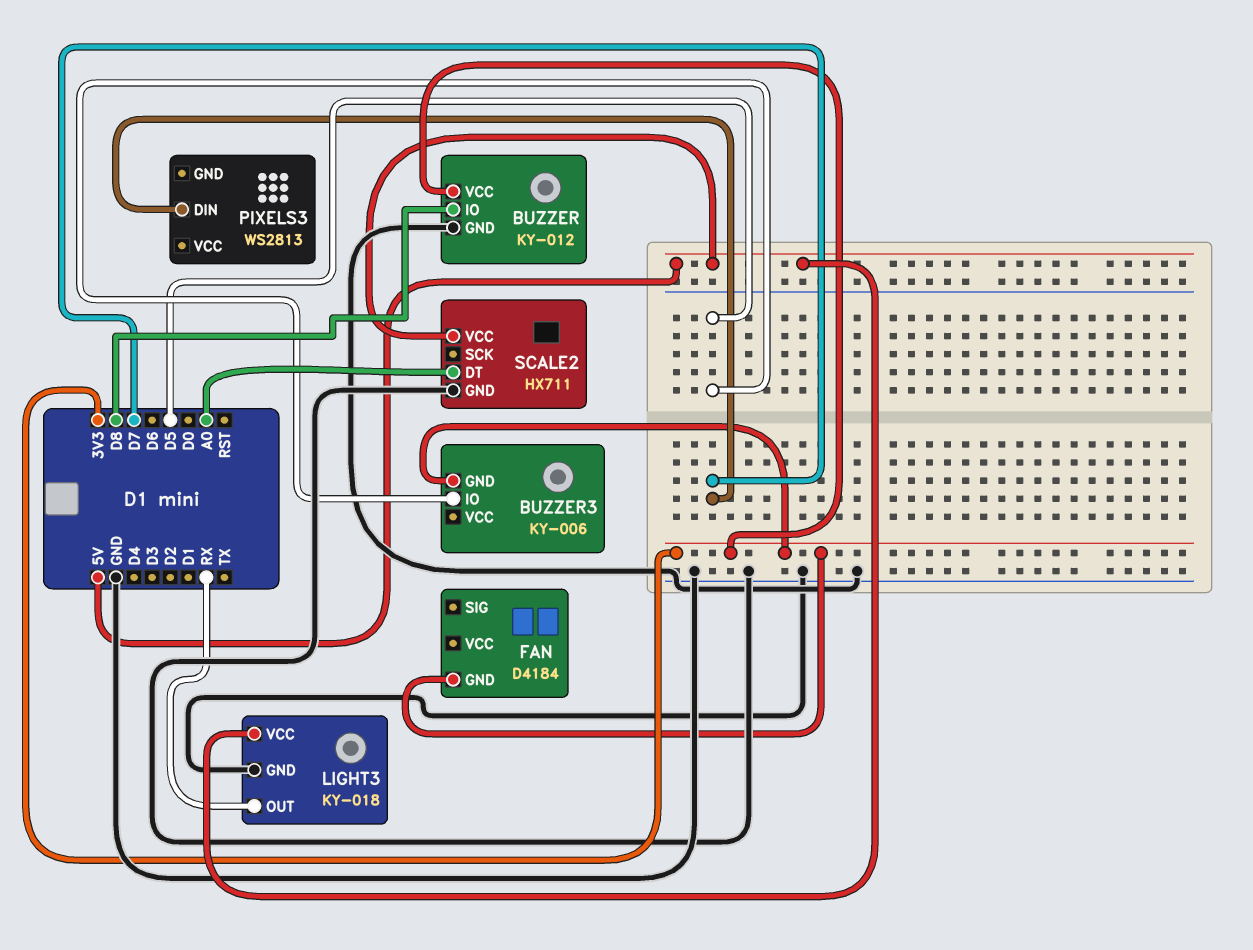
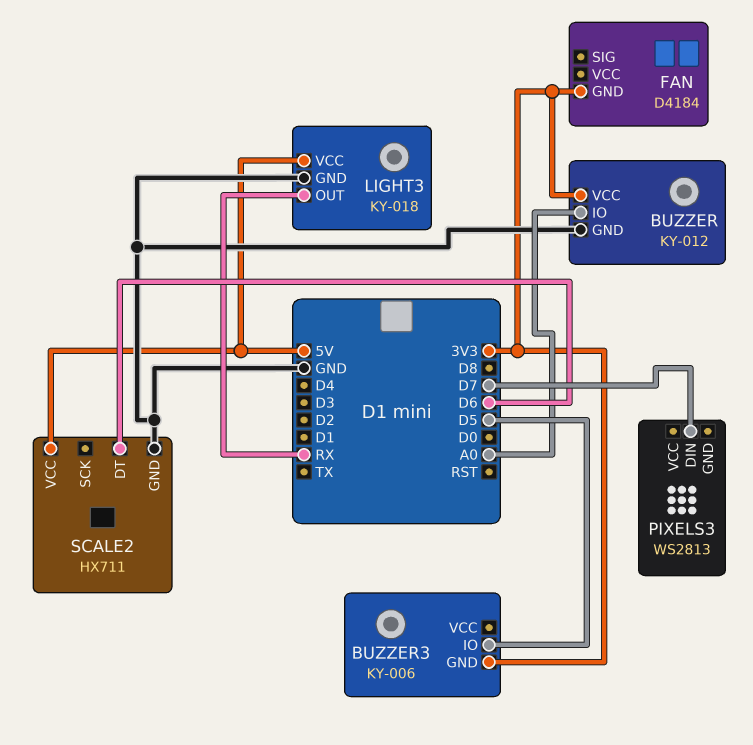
BUZZER pin IO: D8 -> A0
SCALE2 pin DT: A0 -> D6

